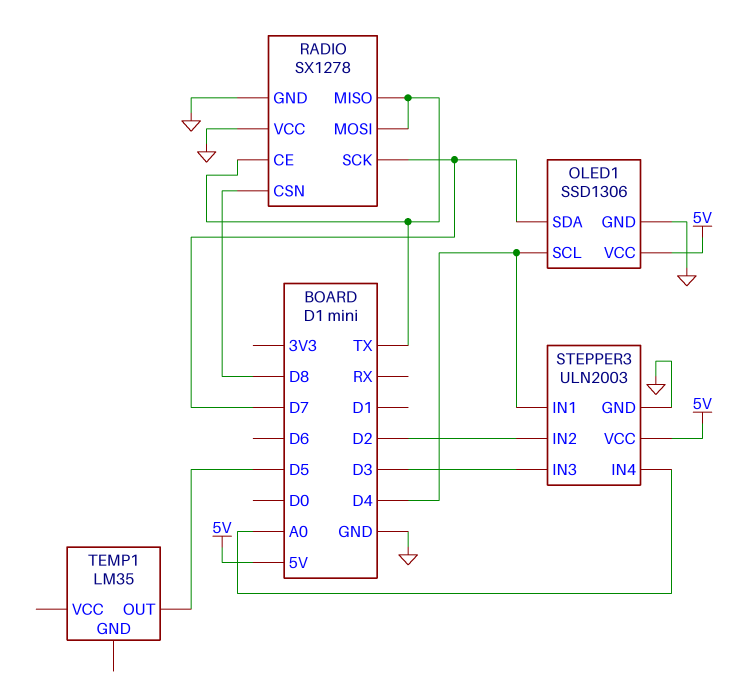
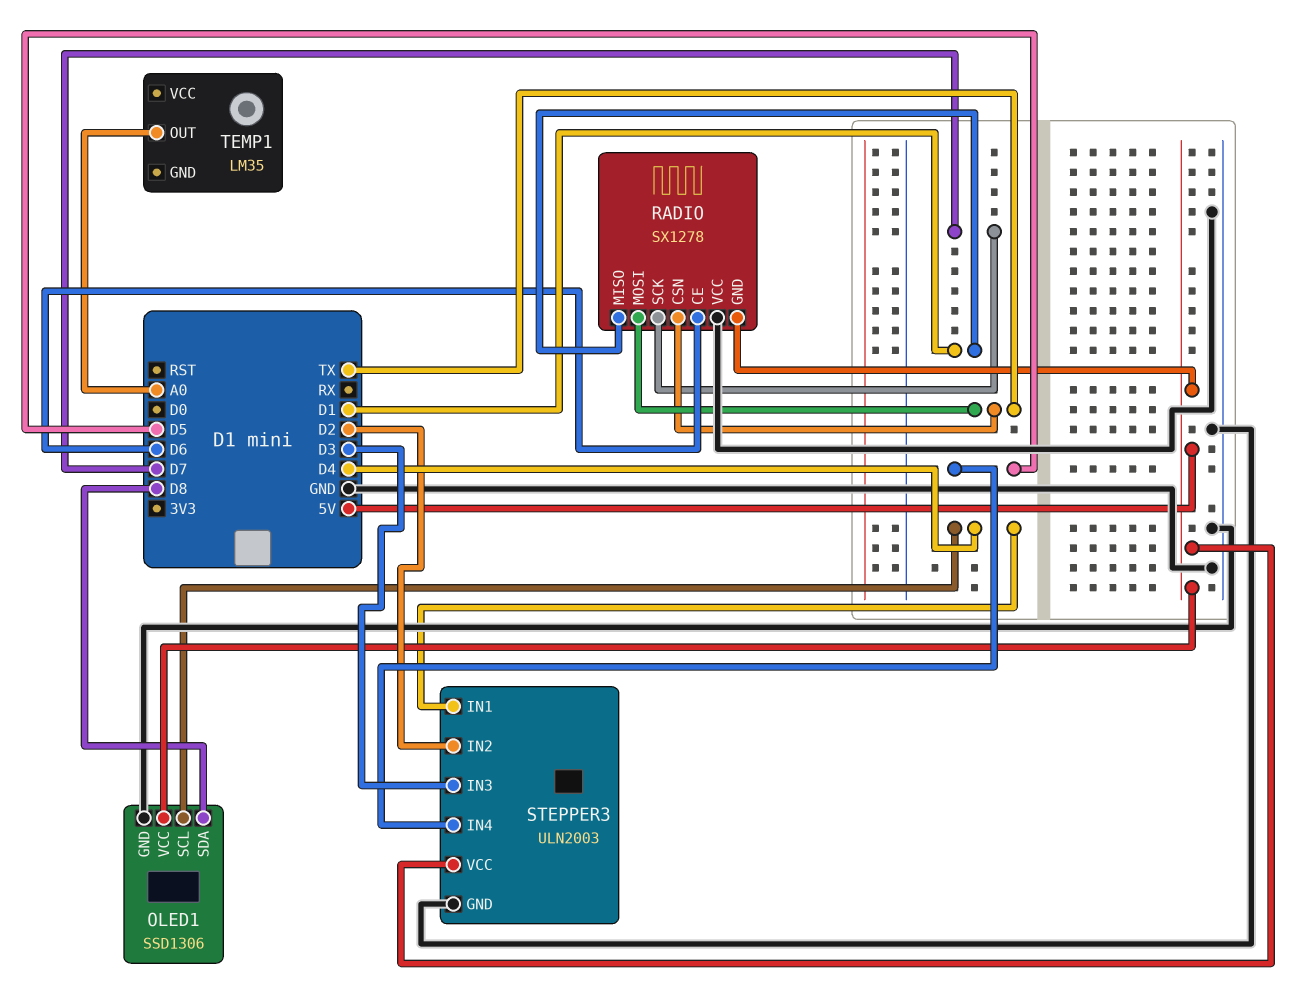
OLED1 pin SDA: D7 -> D8
RADIO pin CE: TX -> D6
RADIO pin CSN: D8 -> TX
RADIO pin GND: GND -> 5V
RADIO pin MISO: TX -> D1
STEPPER3 pin IN4: A0 -> D5
TEMP1 pin OUT: D5 -> A0

